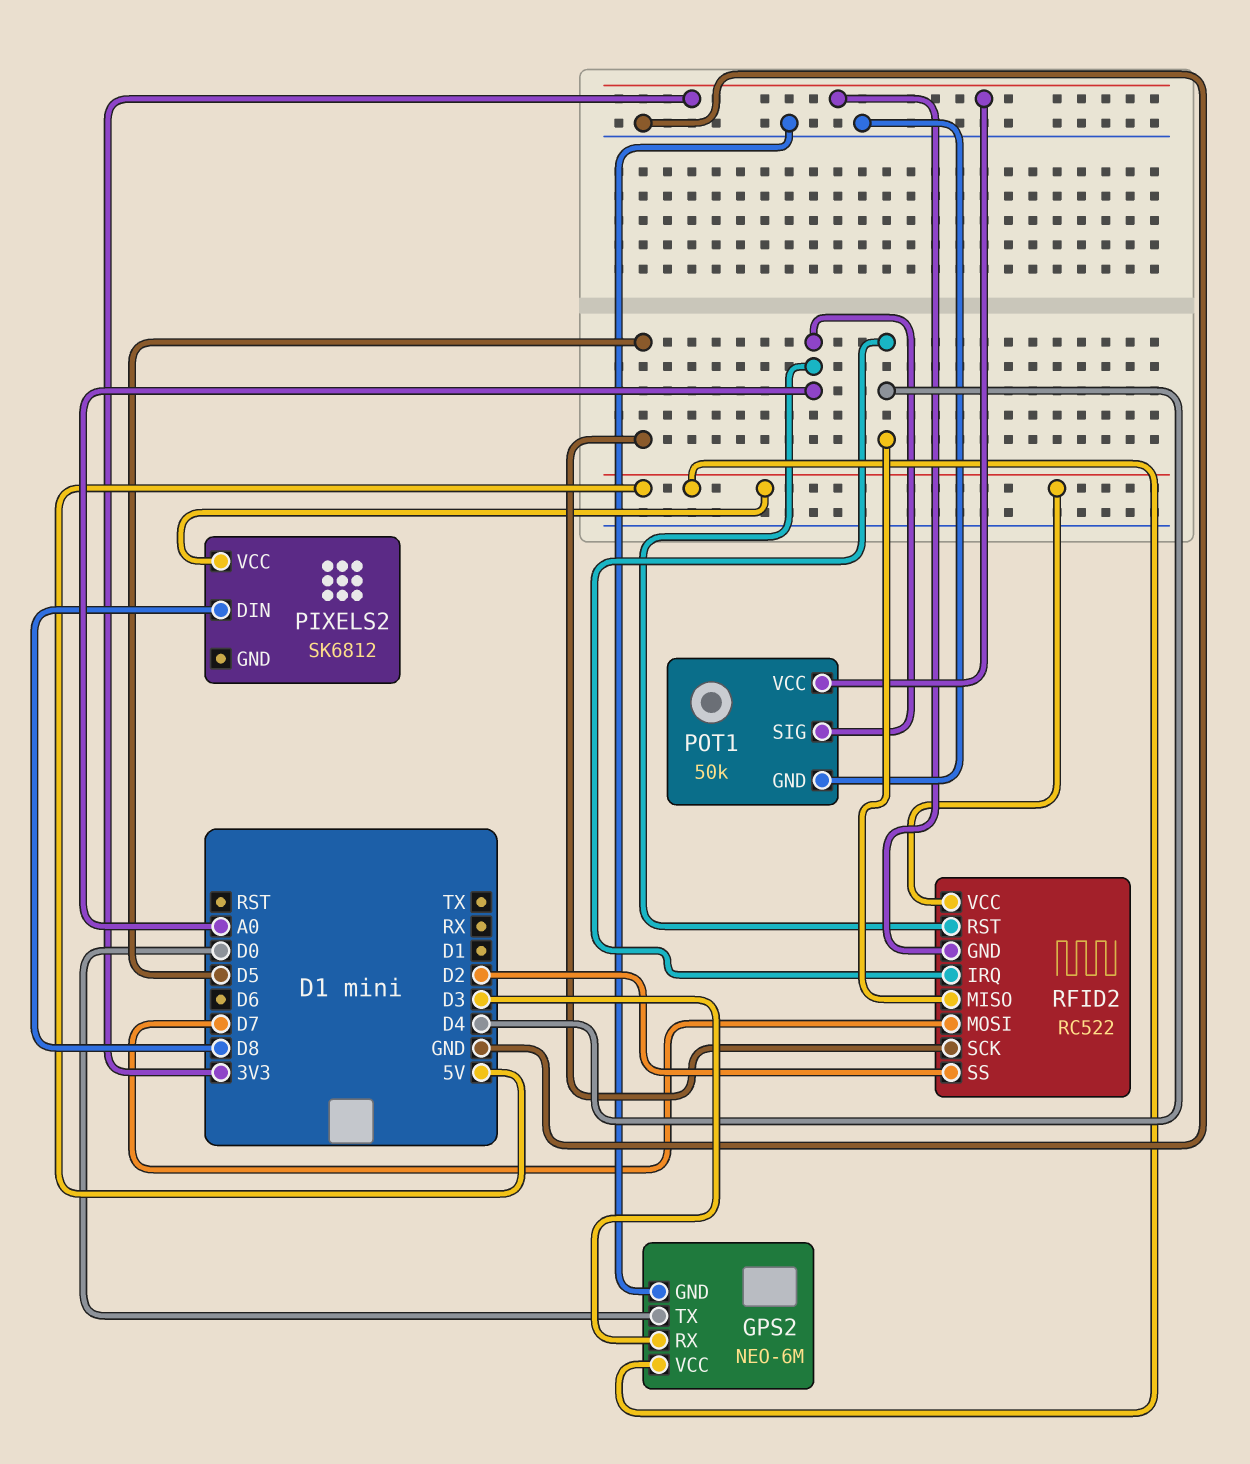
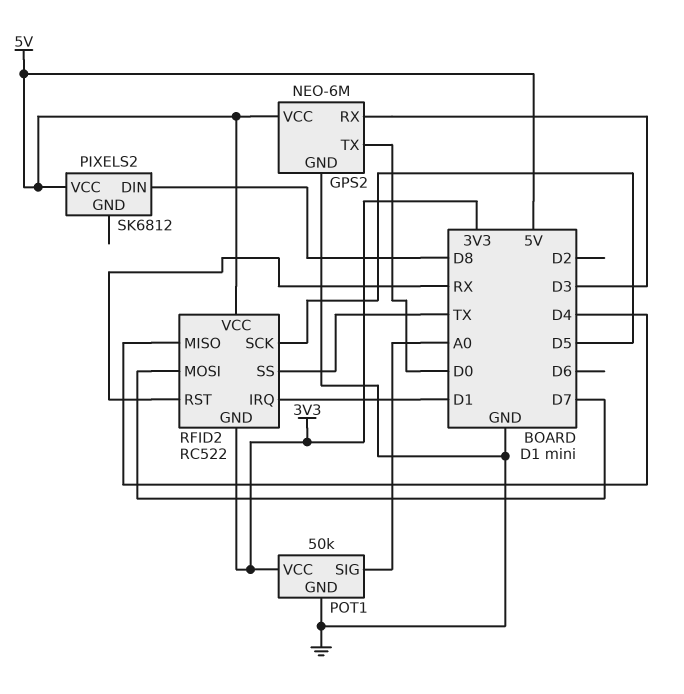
RFID2 pin IRQ: D4 -> D1
RFID2 pin RST: A0 -> RX
RFID2 pin SS: D2 -> TX

